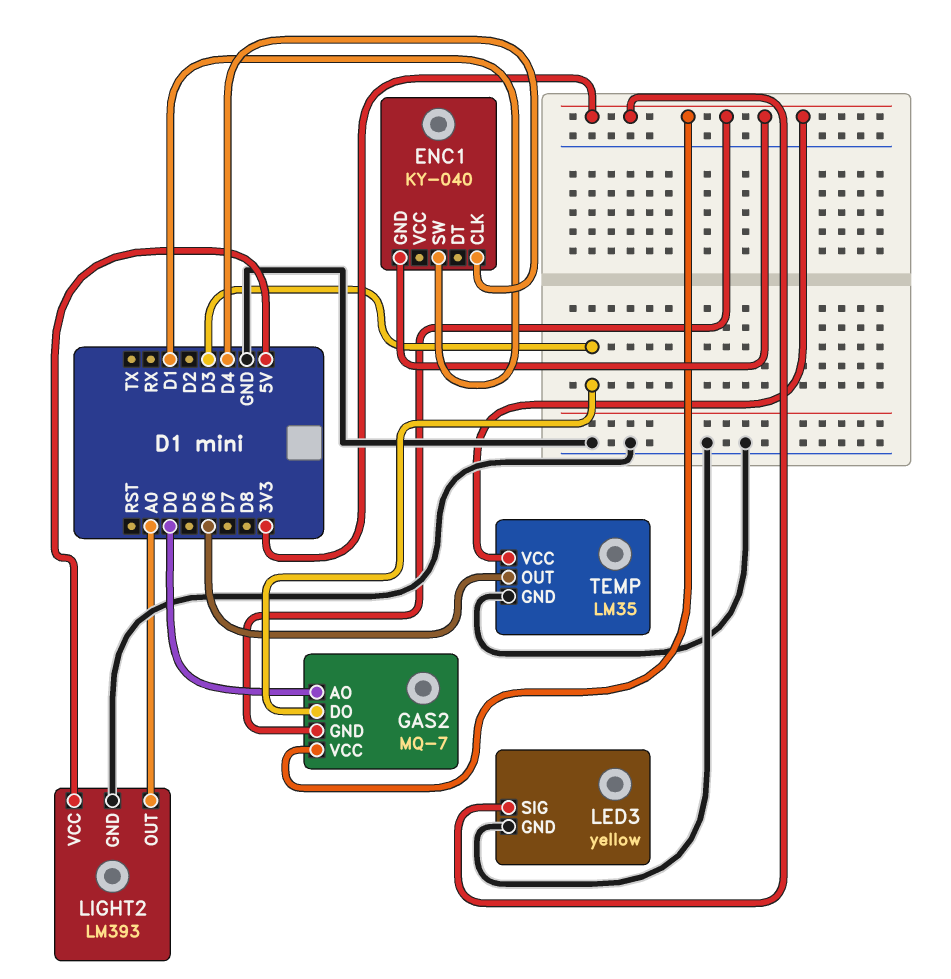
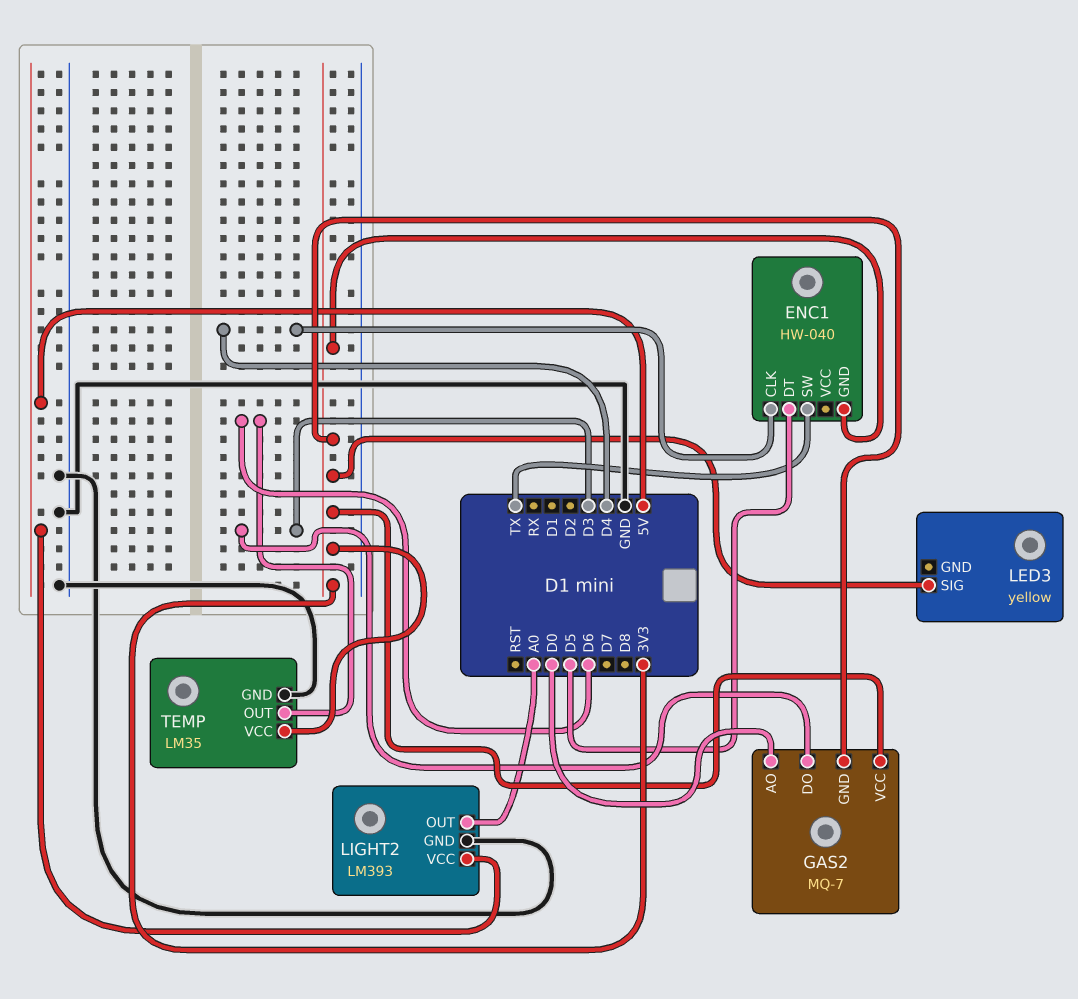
ENC1: KY-040 -> HW-040
ENC1 pin DT: none -> D5
ENC1 pin SW: D1 -> TX
LED3 pin GND: GND -> none

